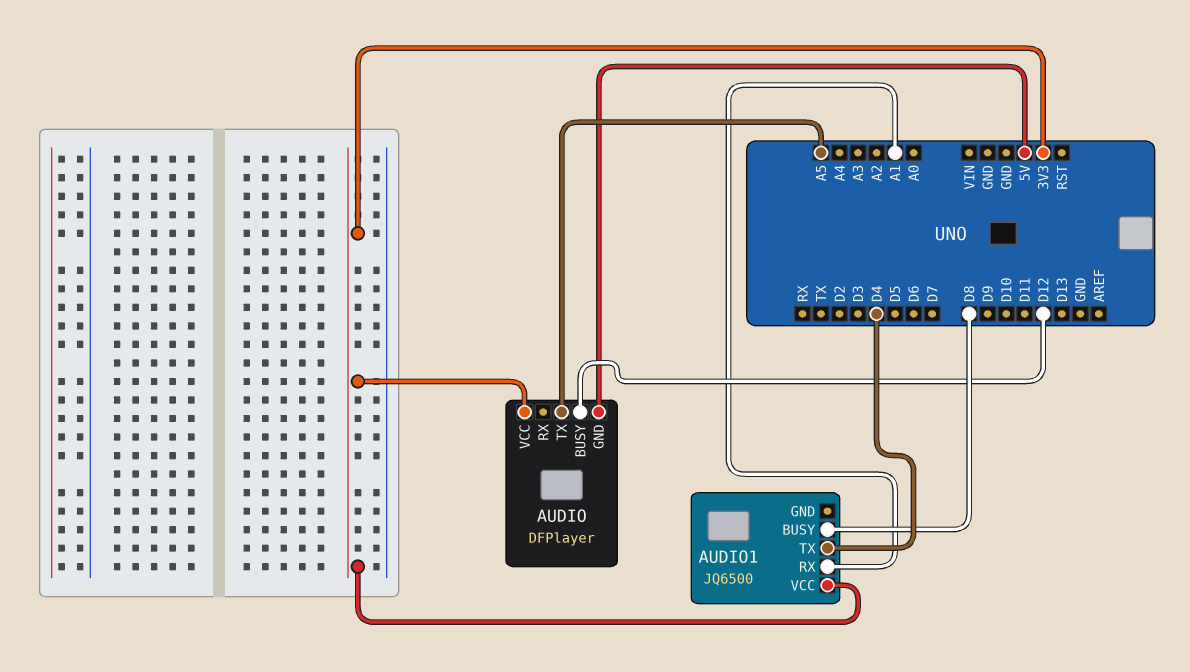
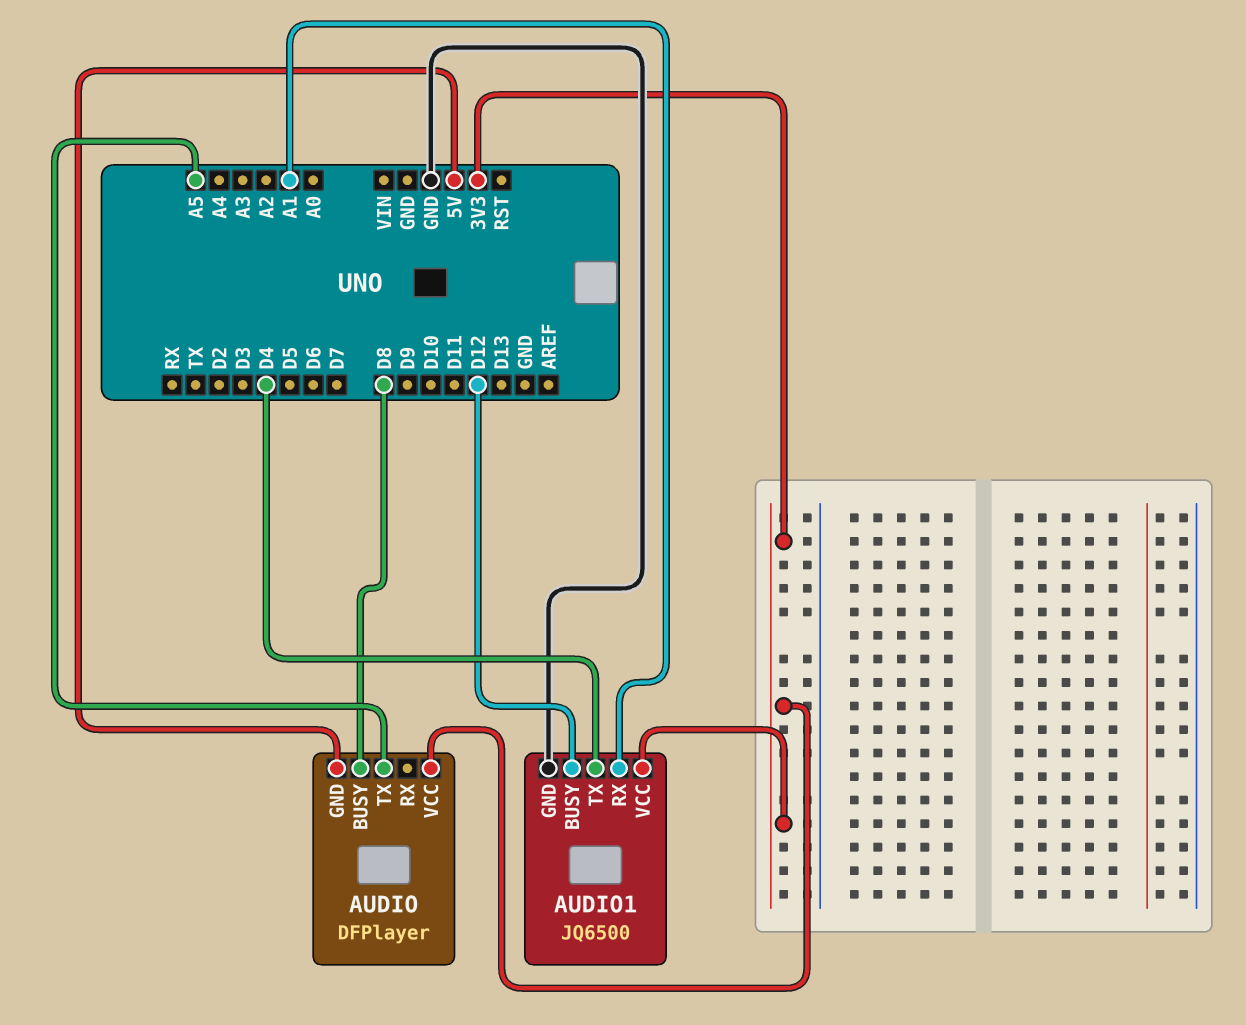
AUDIO pin BUSY: D12 -> D8
AUDIO1 pin BUSY: D8 -> D12
AUDIO1 pin GND: none -> GND

